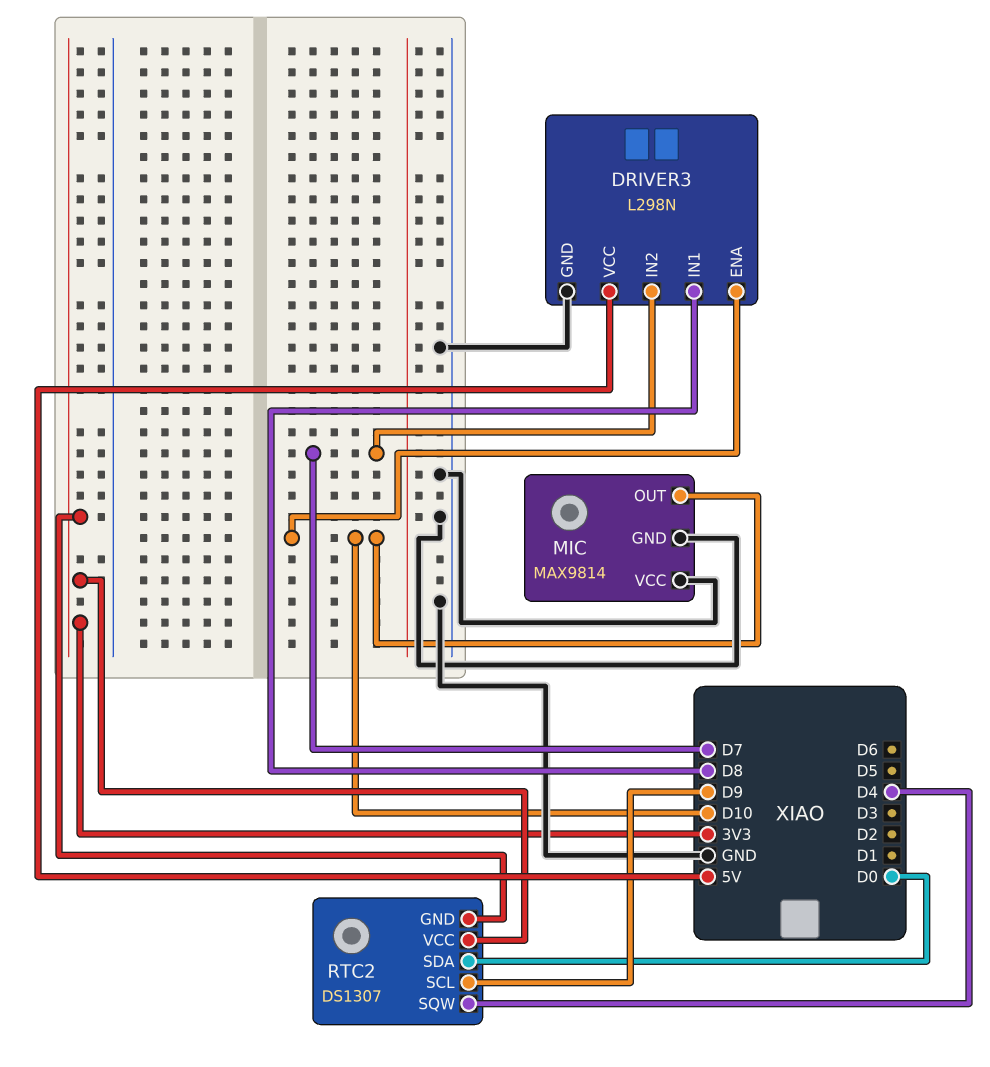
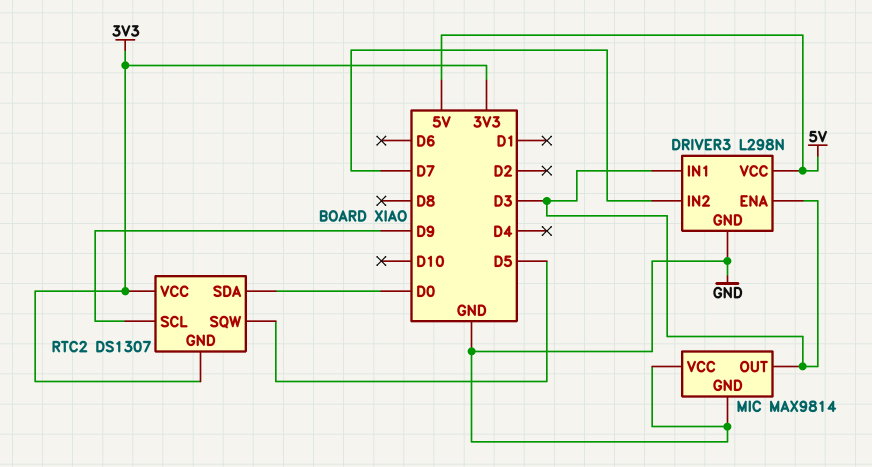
DRIVER3 pin ENA: D10 -> D3
DRIVER3 pin IN1: D8 -> D3
MIC pin OUT: D10 -> D3
RTC2 pin SQW: D4 -> D5

